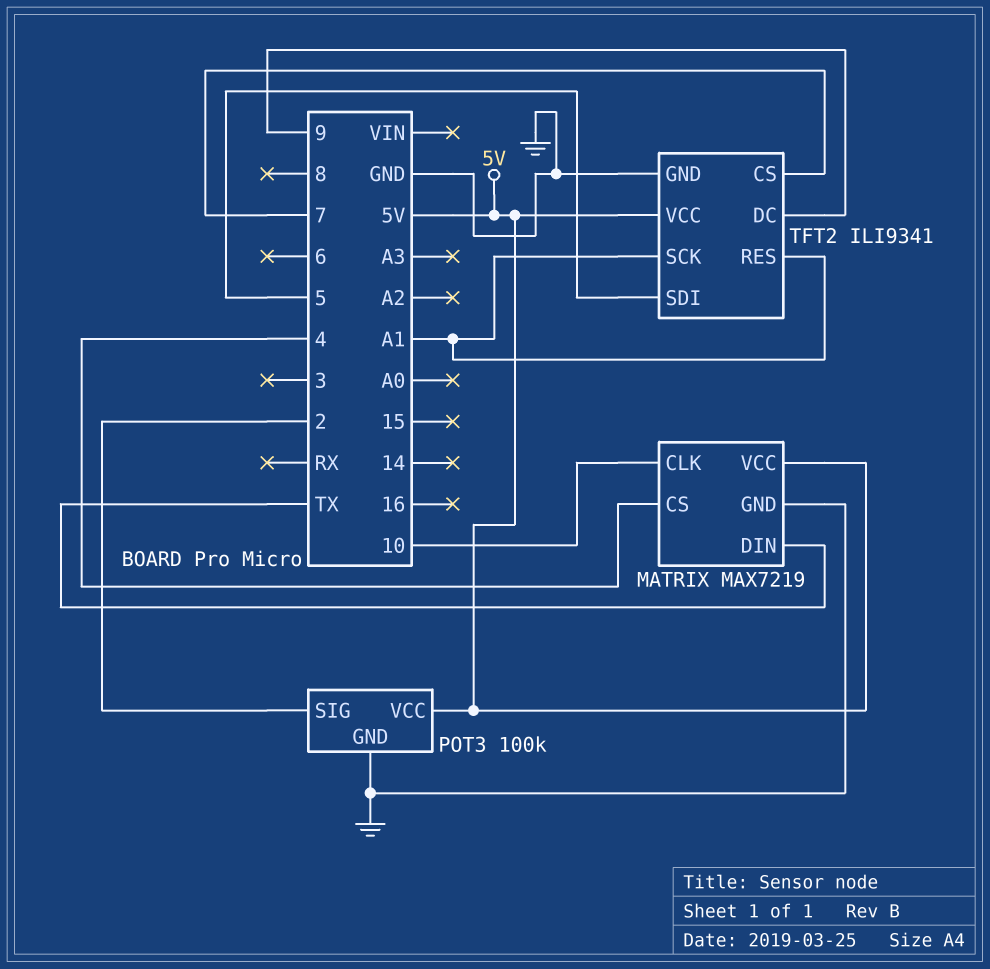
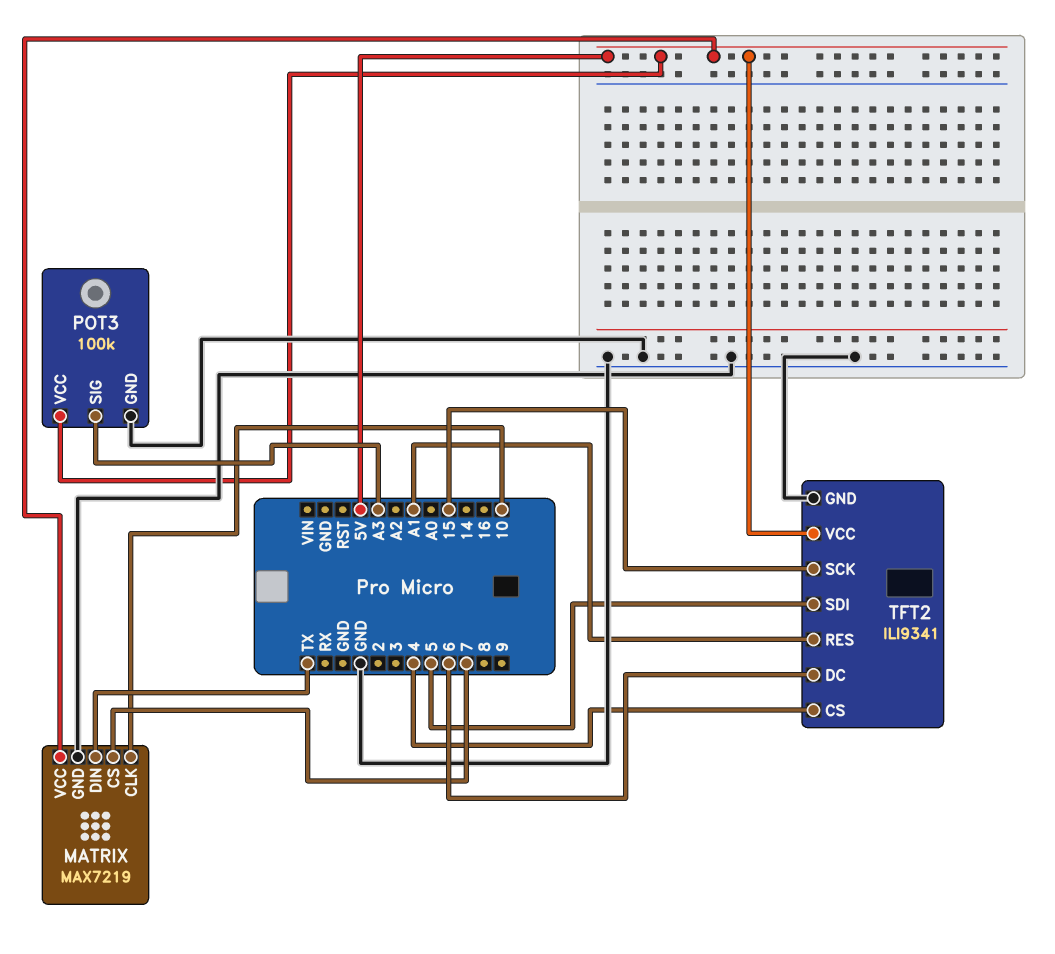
MATRIX pin CS: 4 -> 7
POT3 pin SIG: 2 -> A3
TFT2 pin CS: 7 -> 4
TFT2 pin DC: 9 -> 6
TFT2 pin SCK: A1 -> 15

